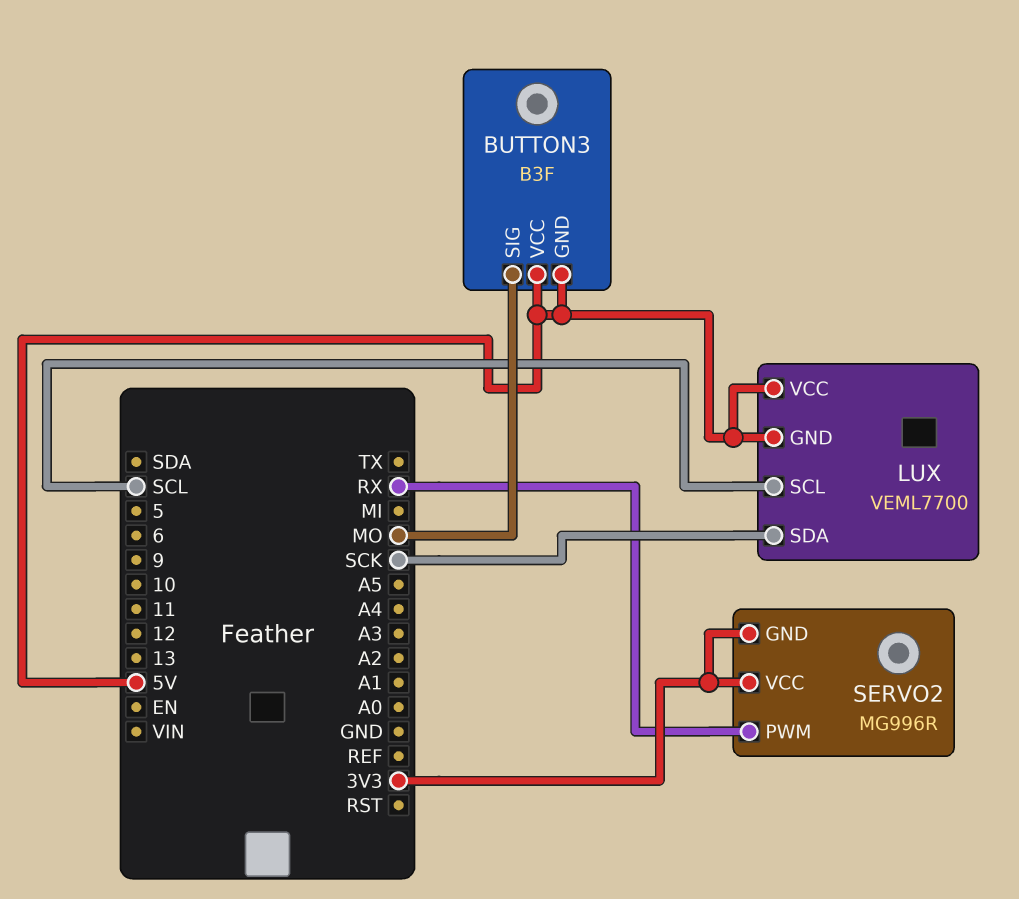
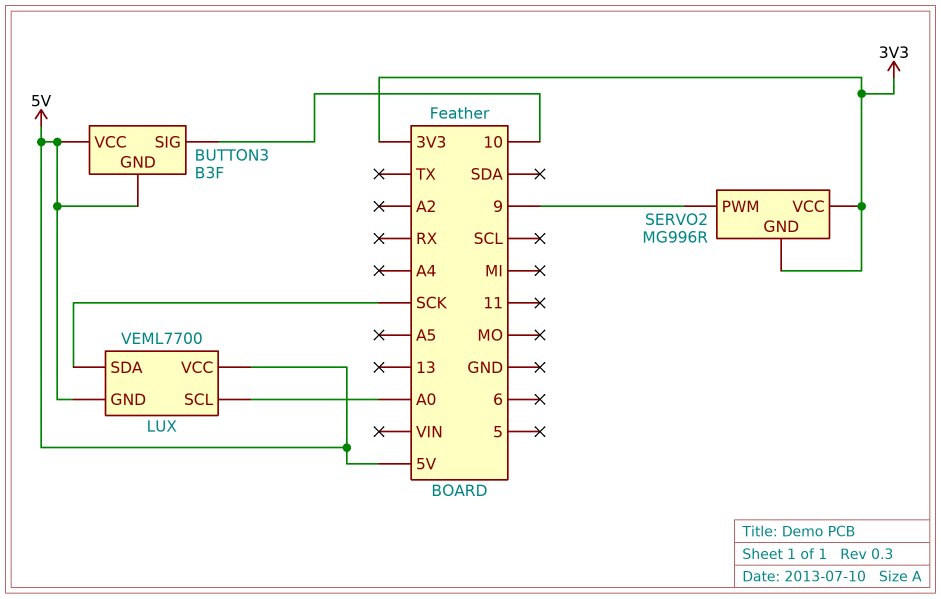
BUTTON3 pin SIG: MO -> 10
LUX pin SCL: SCL -> A0
SERVO2 pin PWM: RX -> 9

